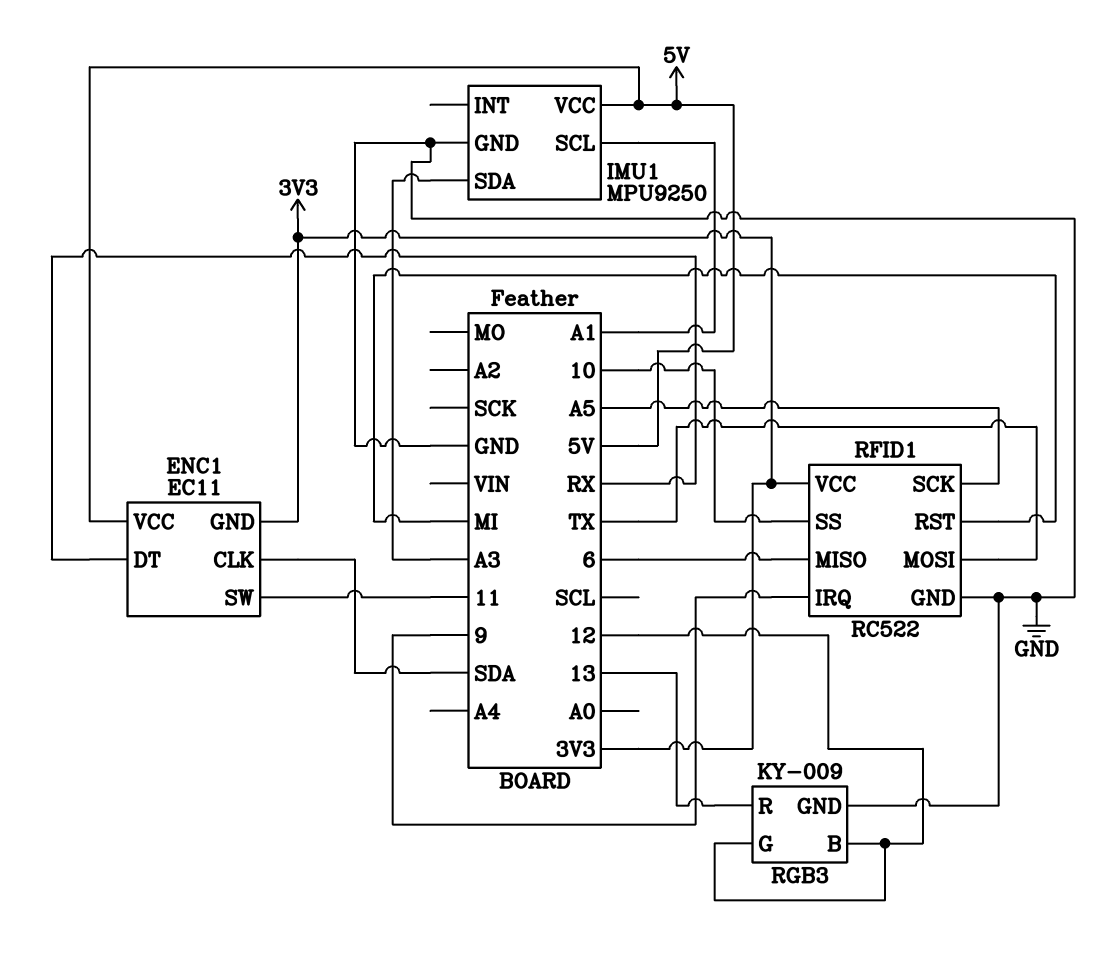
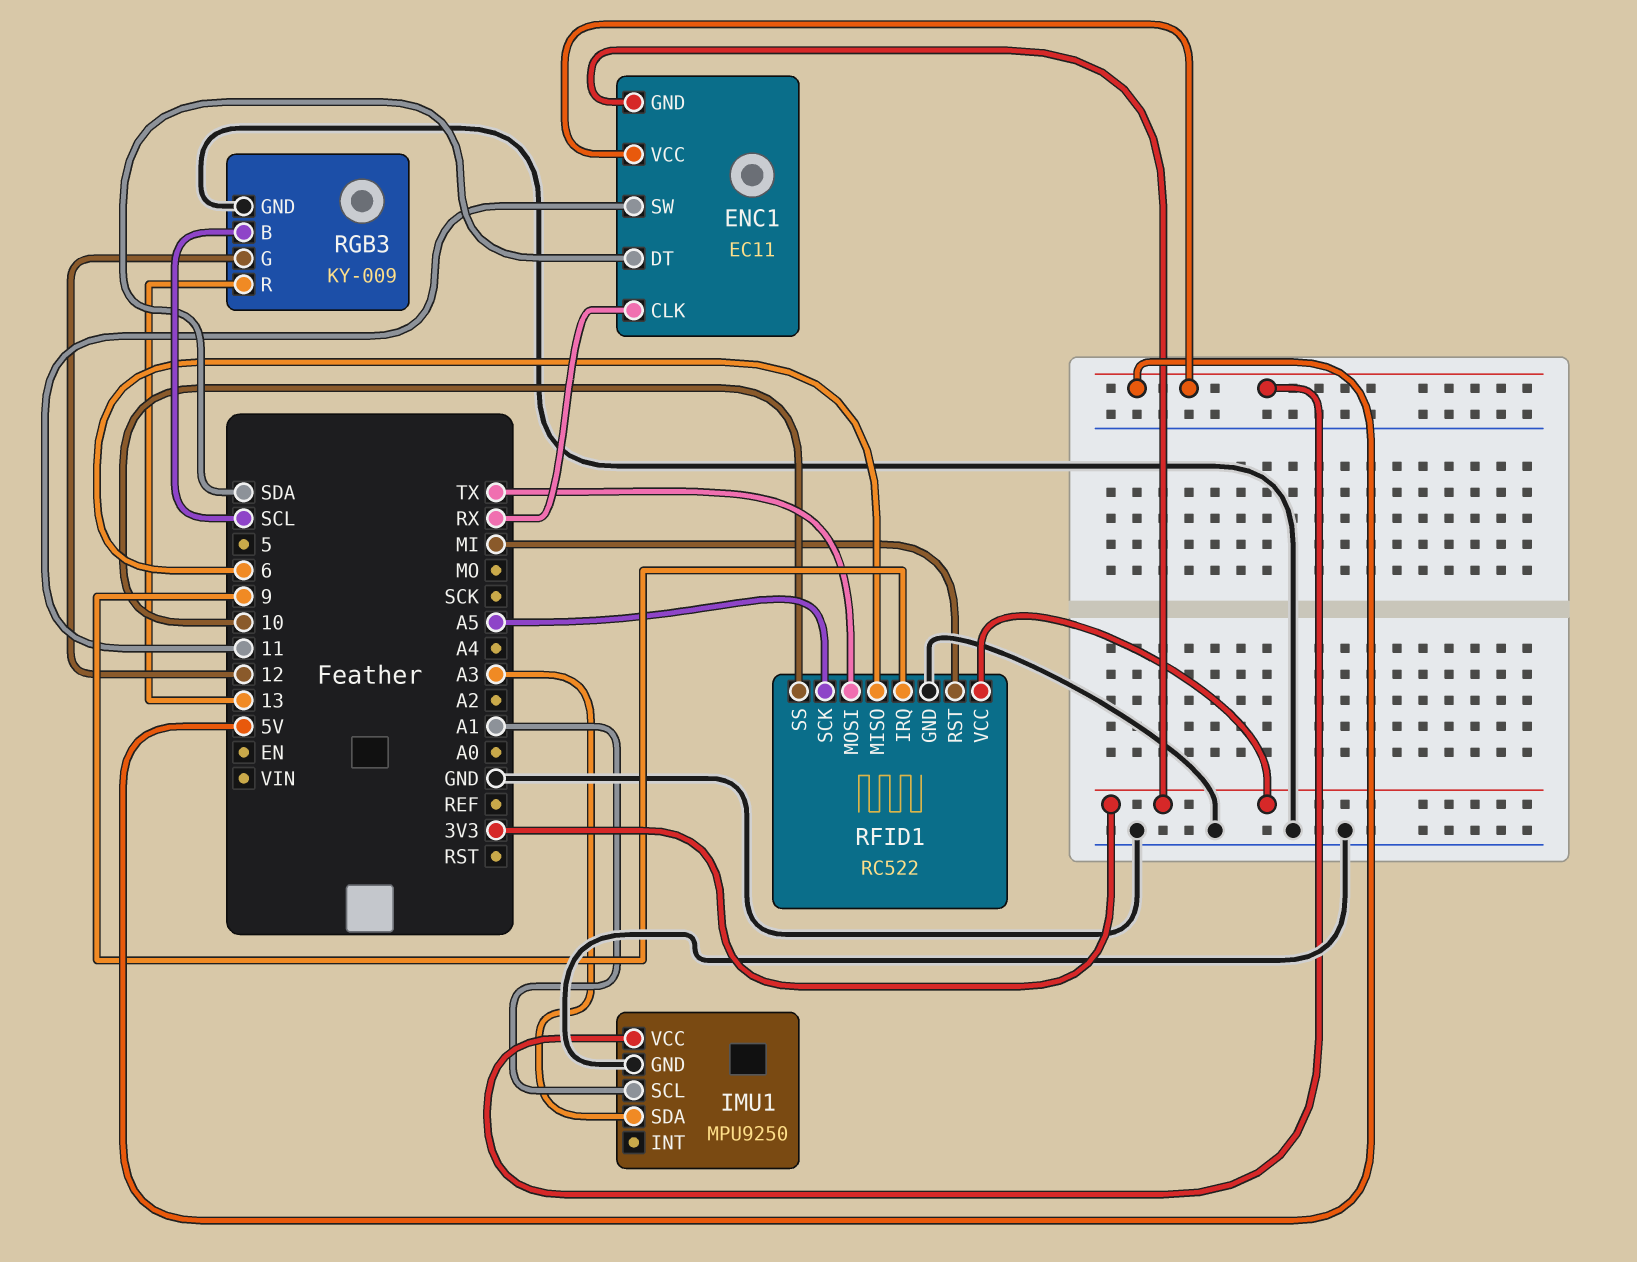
ENC1 pin CLK: SDA -> RX
ENC1 pin DT: RX -> SDA
RGB3 pin B: 12 -> SCL

